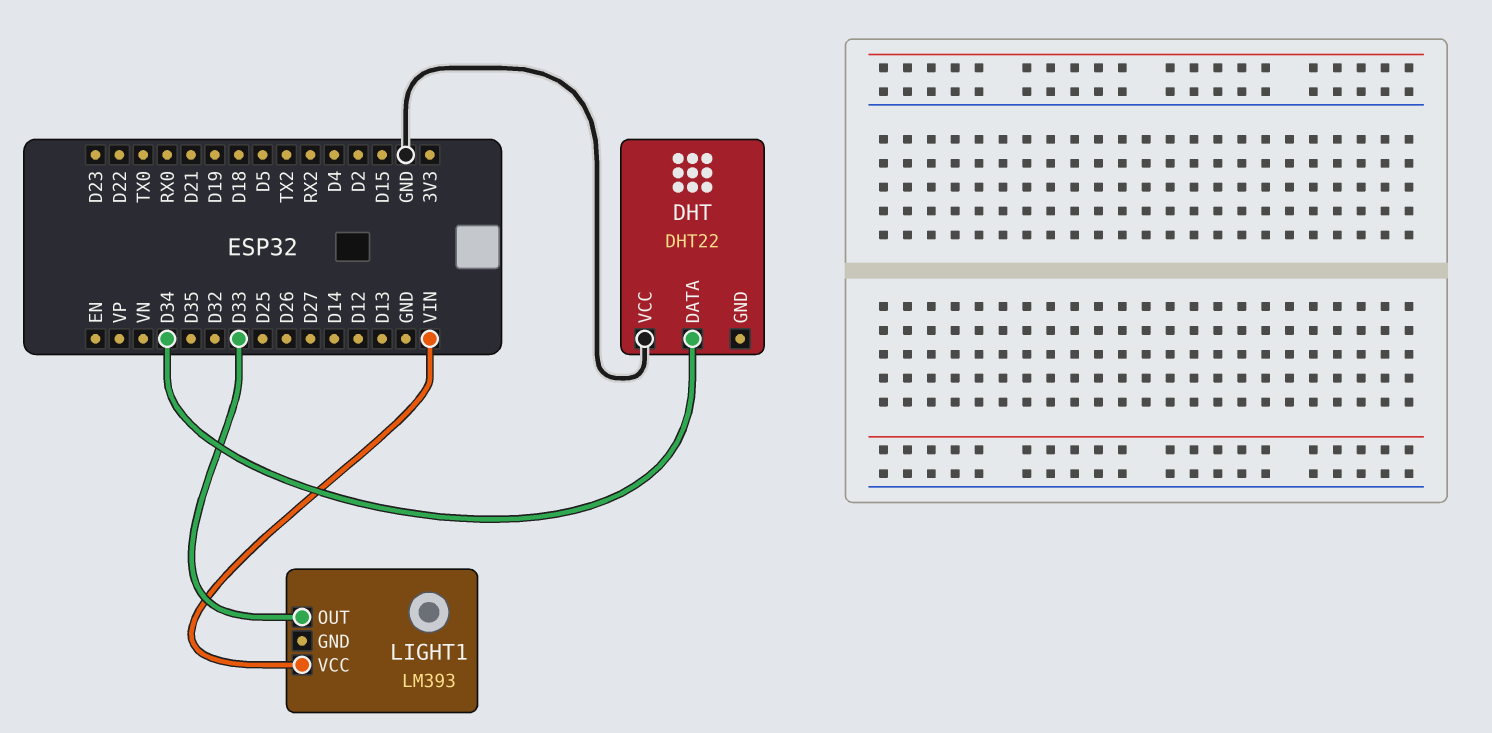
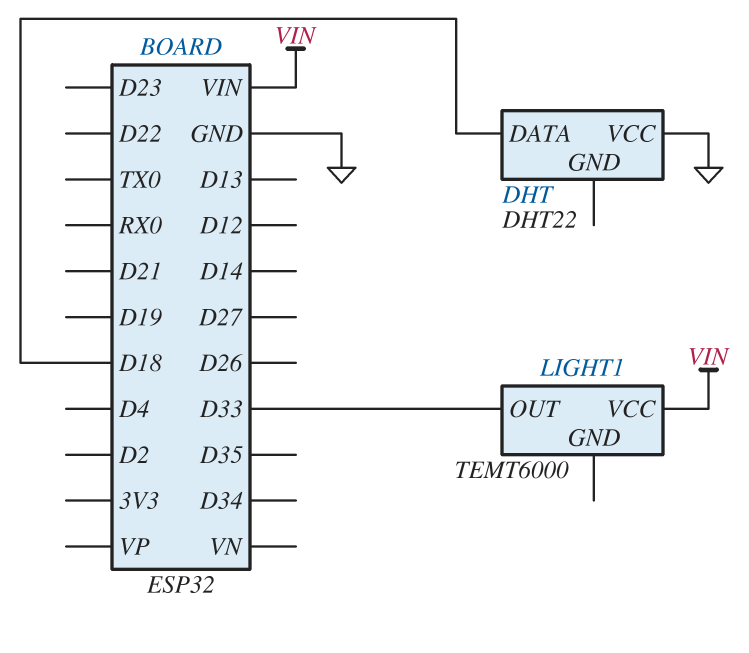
DHT pin DATA: D34 -> D18
LIGHT1: LM393 -> TEMT6000

